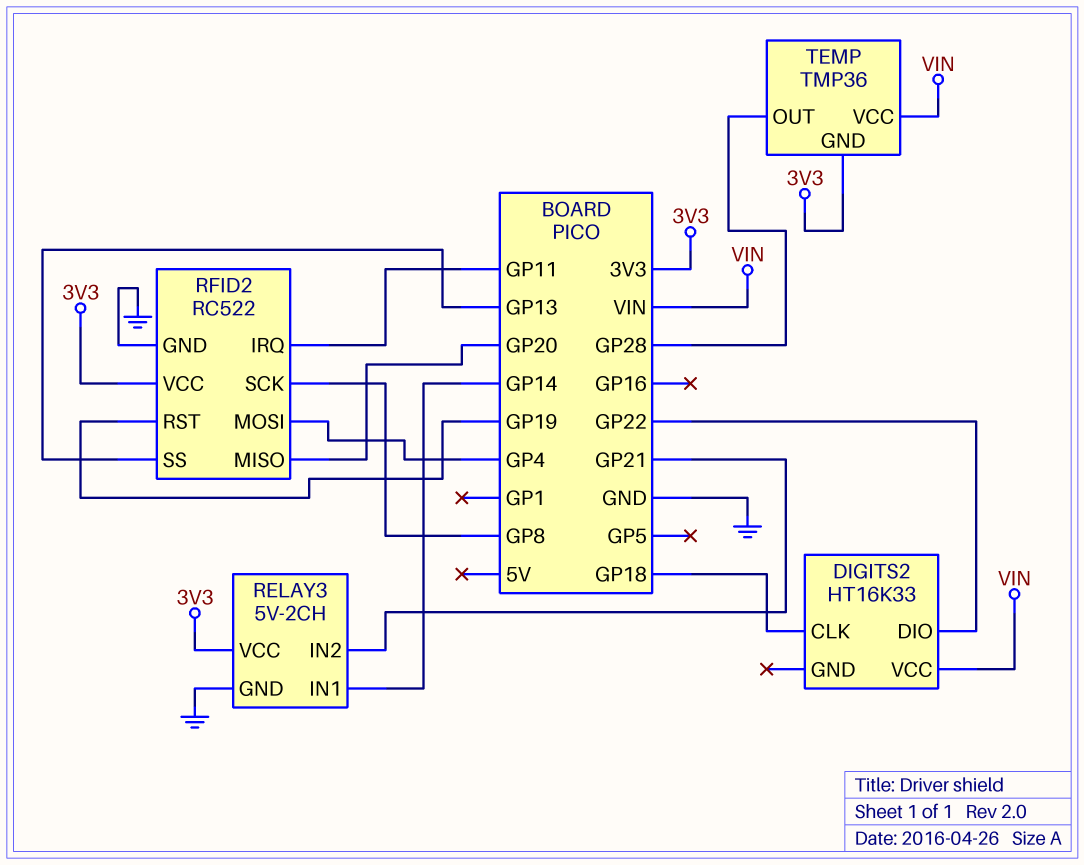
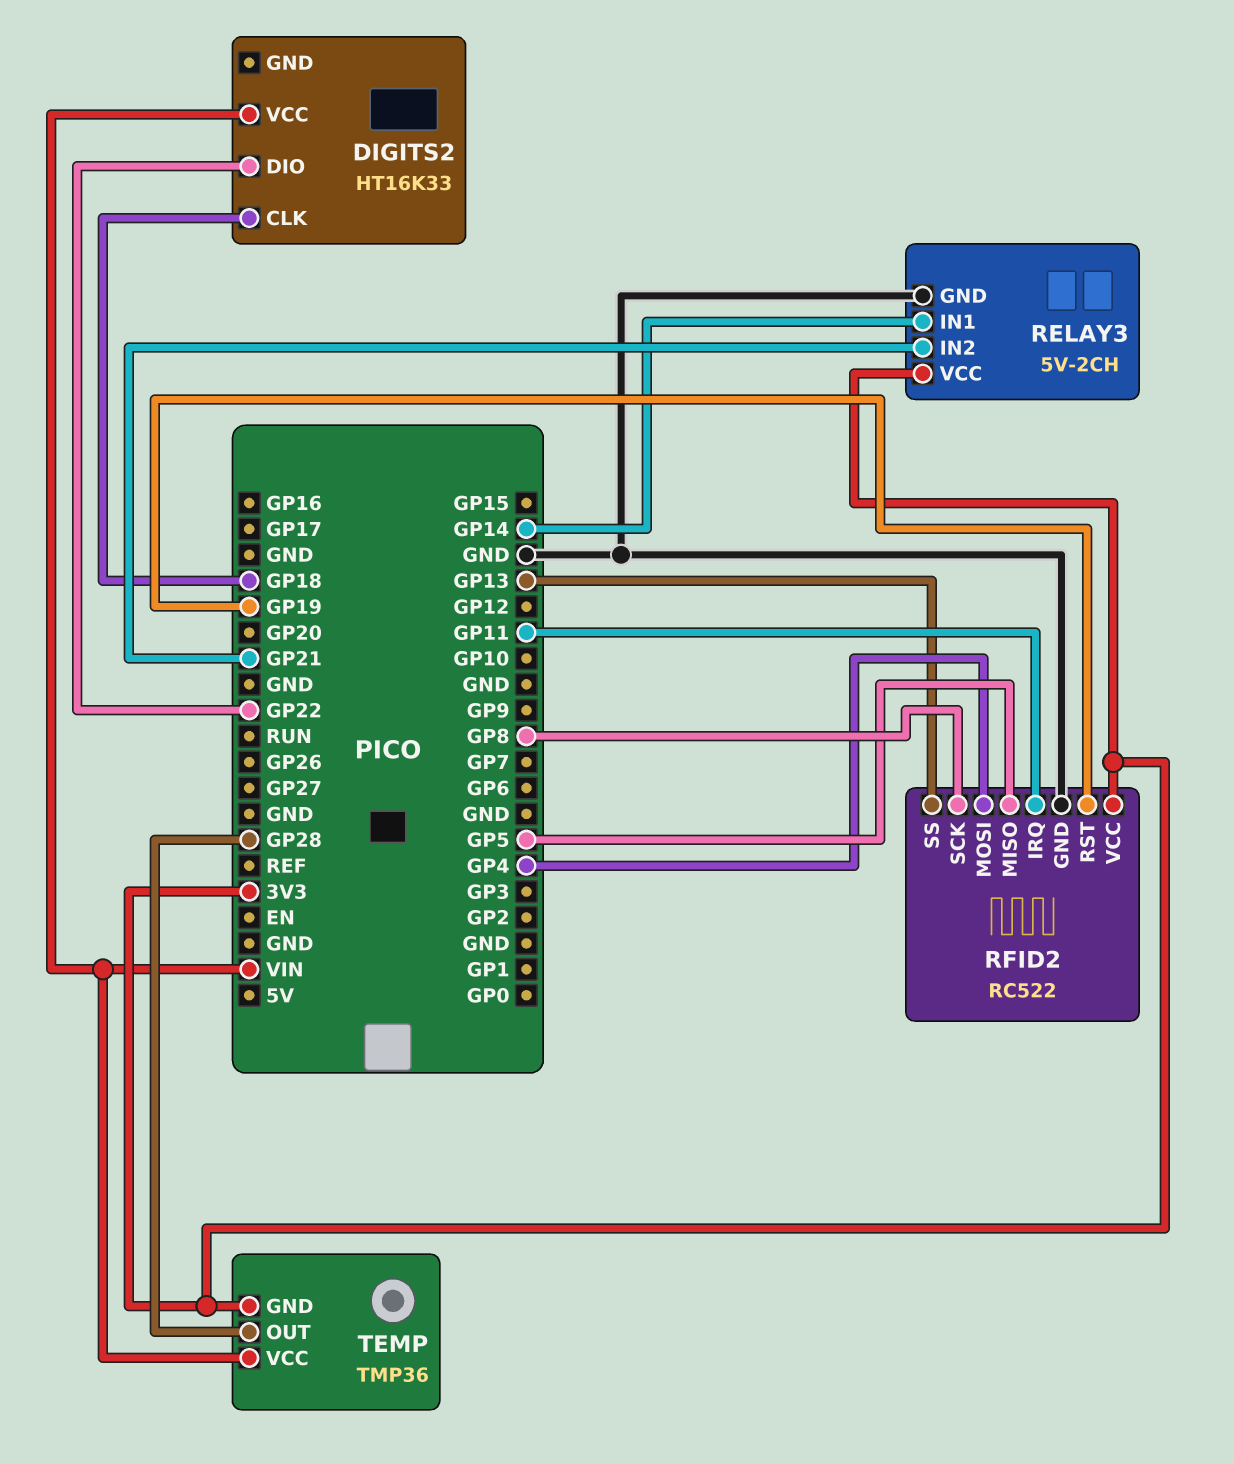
RFID2 pin MISO: GP20 -> GP5

